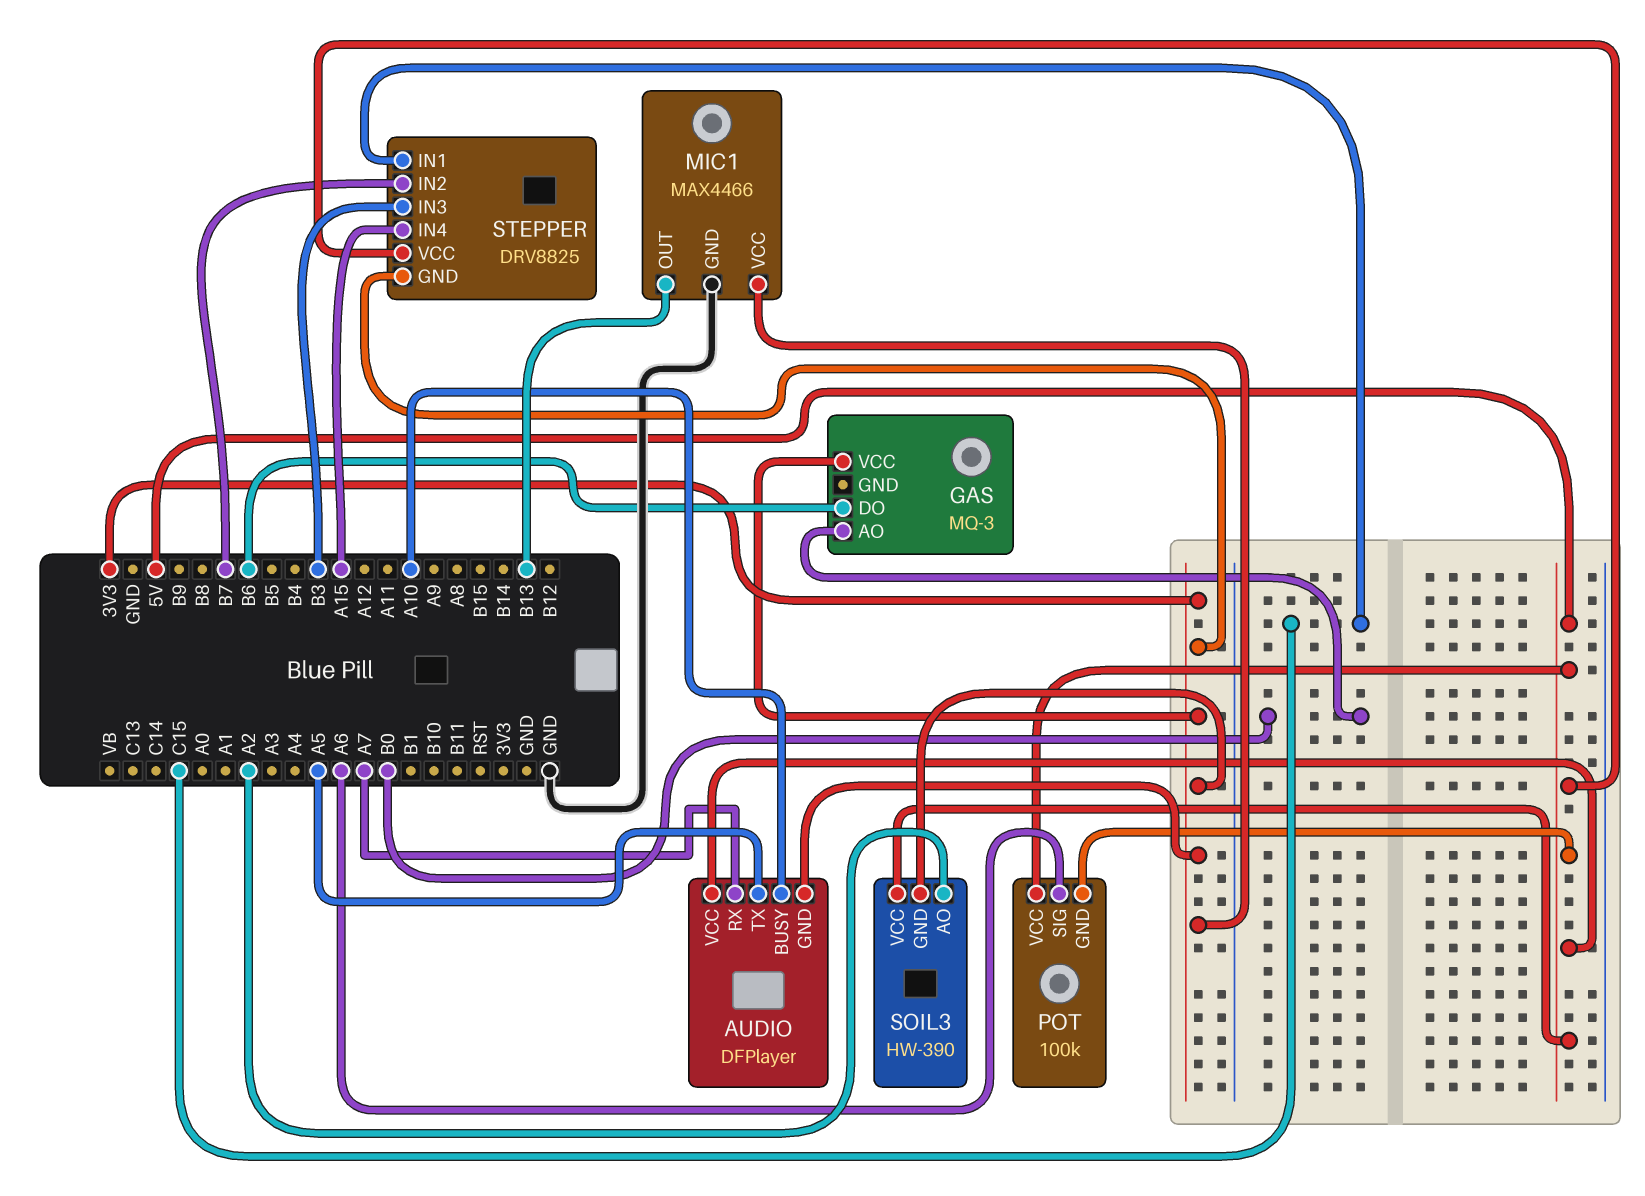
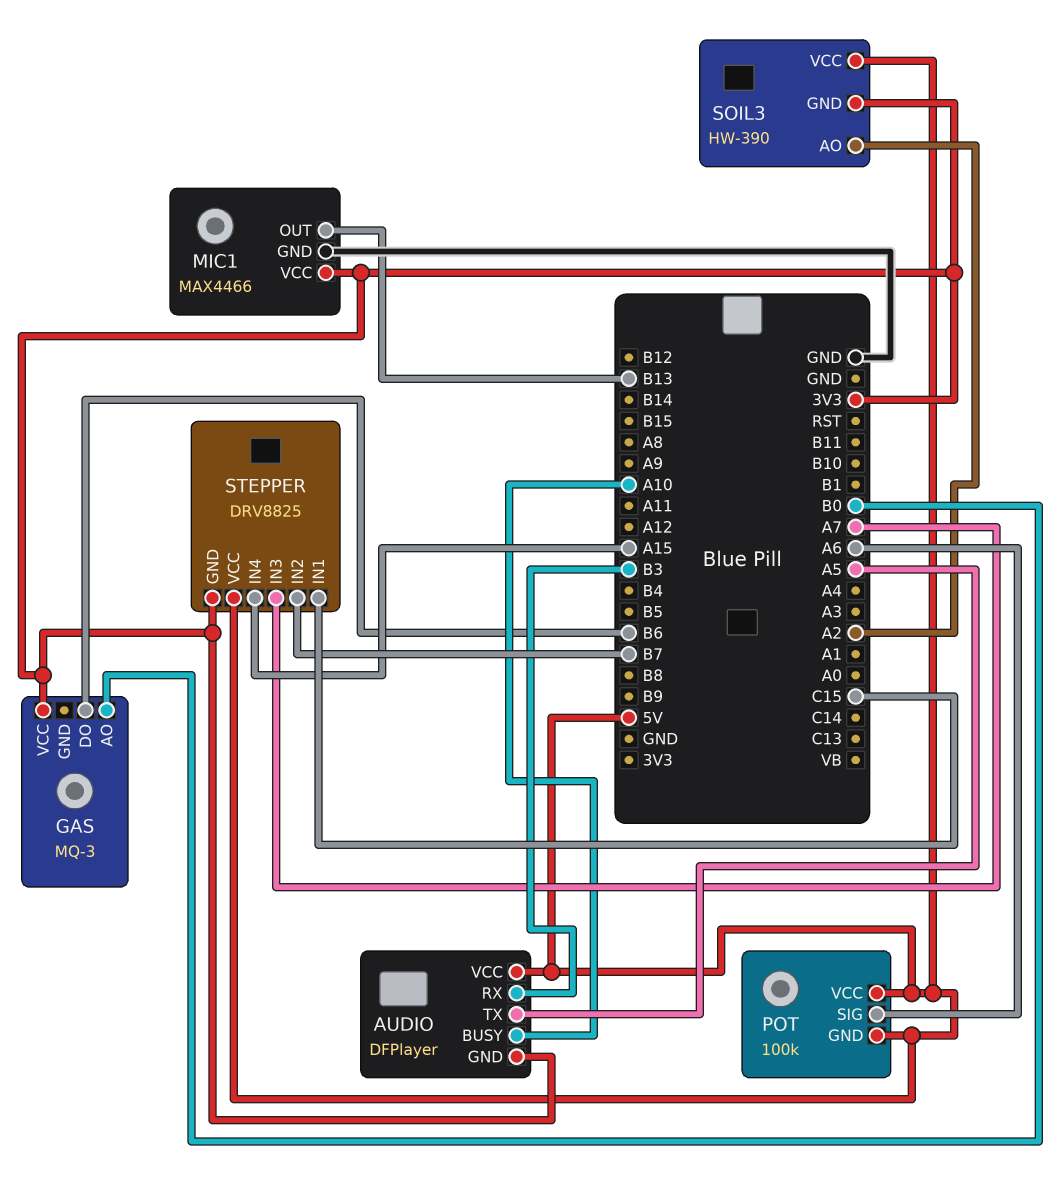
AUDIO pin RX: A7 -> B3
STEPPER pin IN3: B3 -> A7

